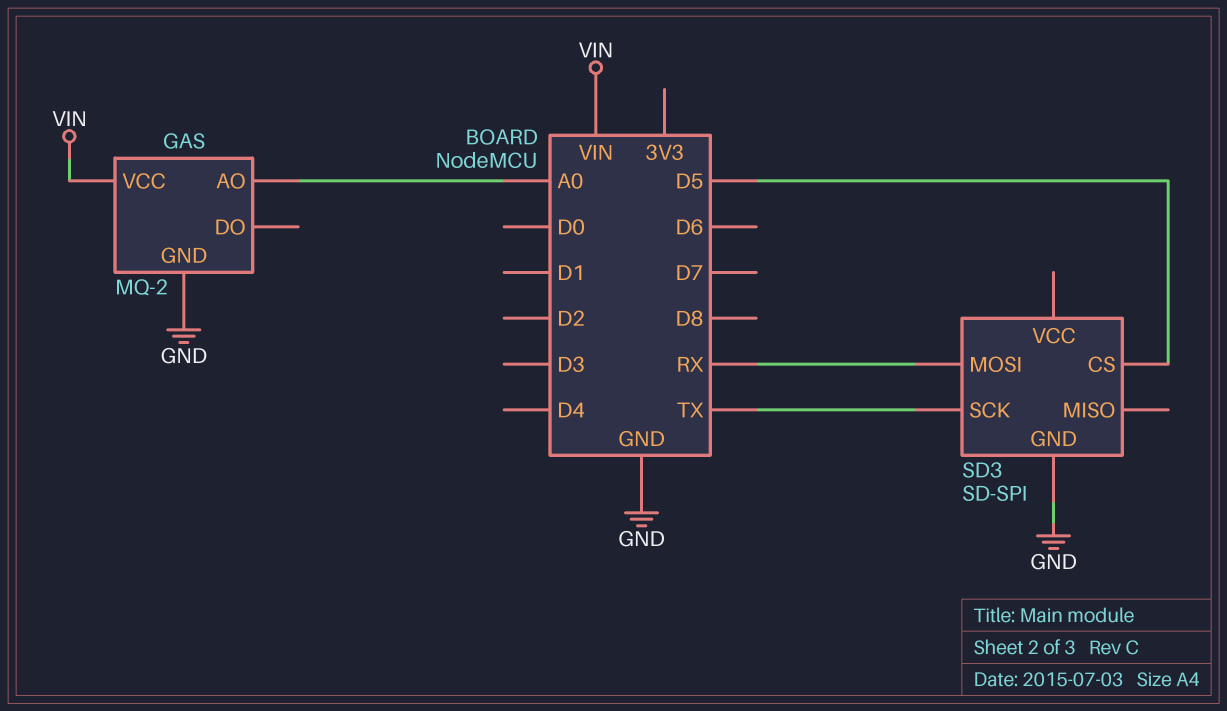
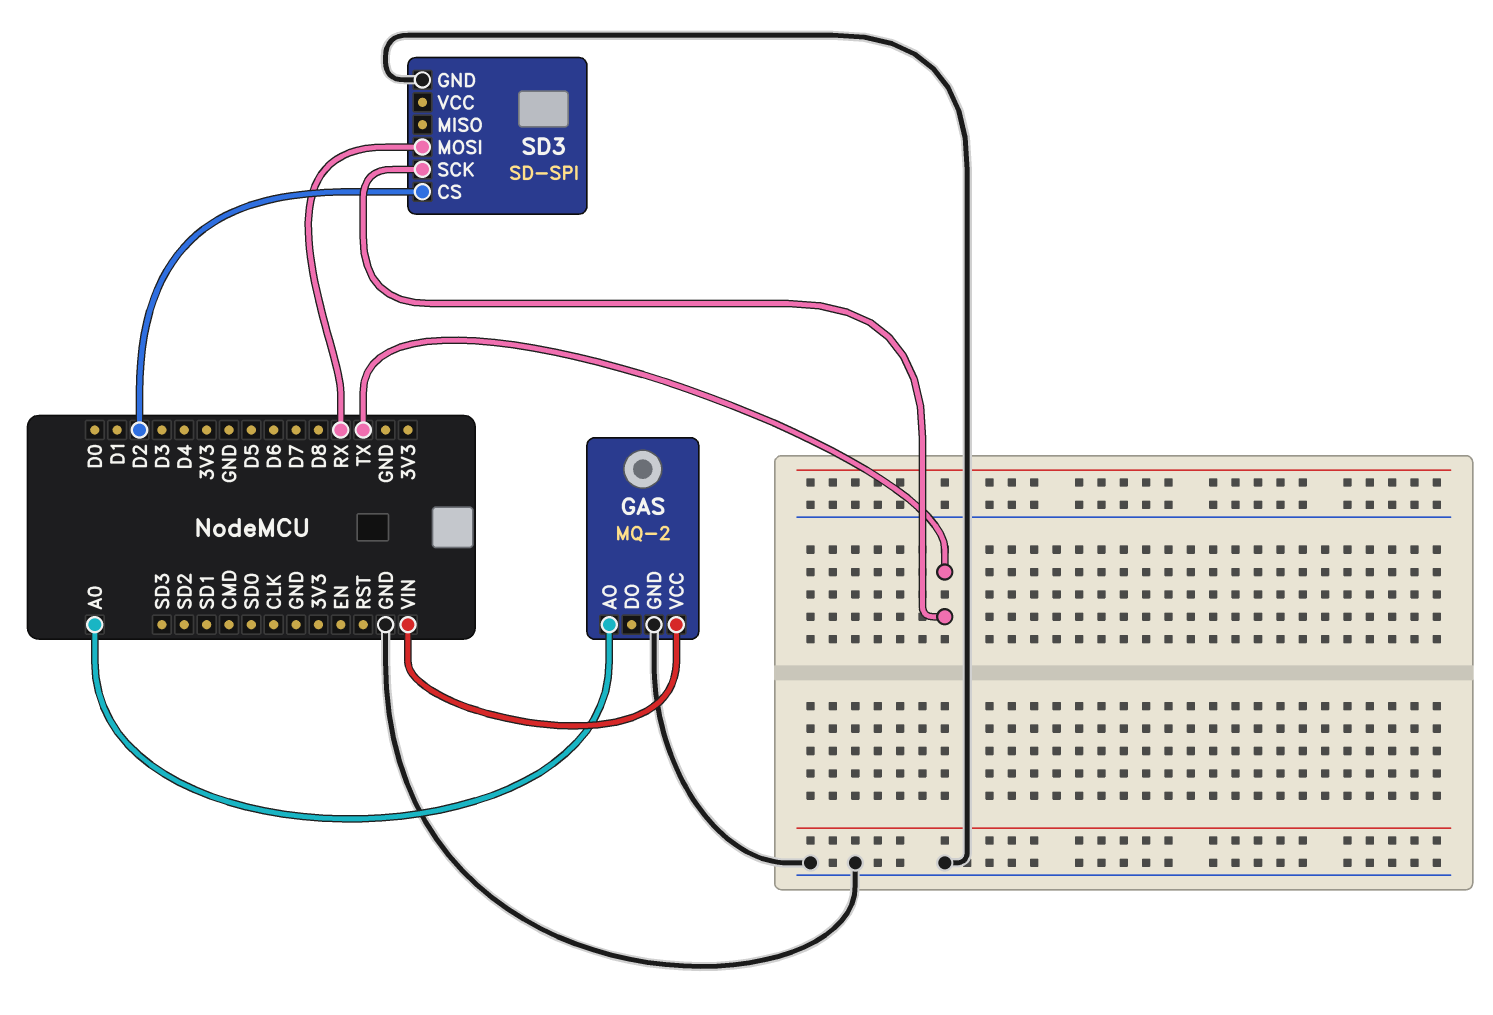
SD3 pin CS: D5 -> D2

